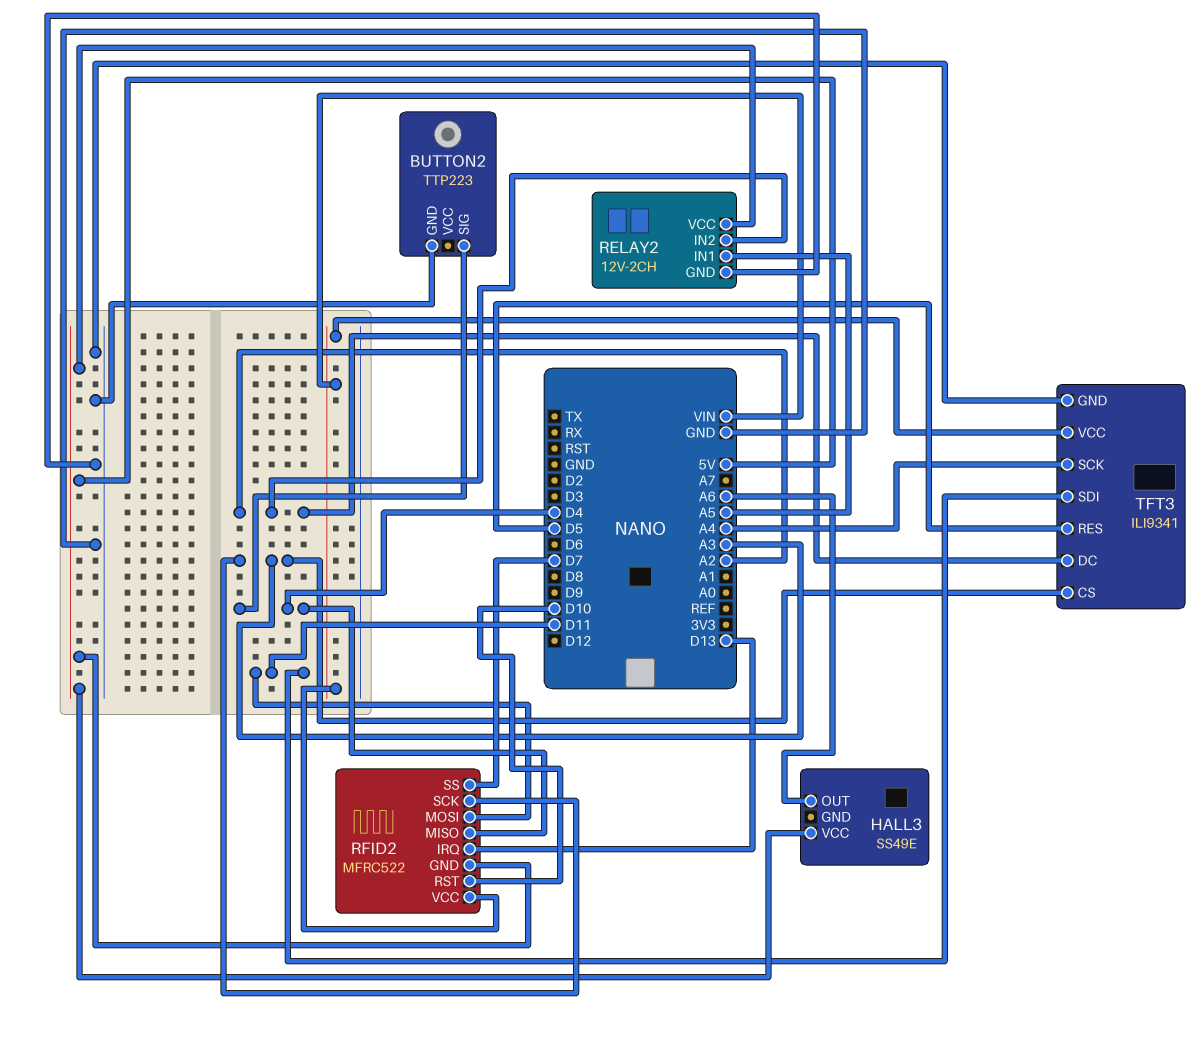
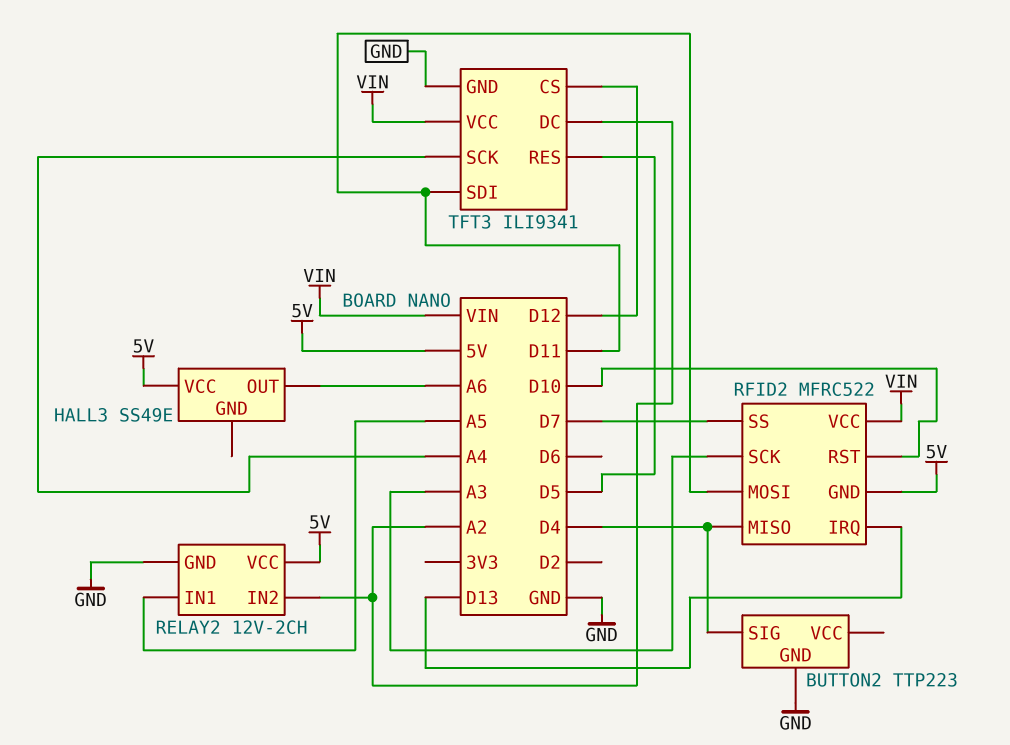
TFT3 pin CS: A3 -> D12

